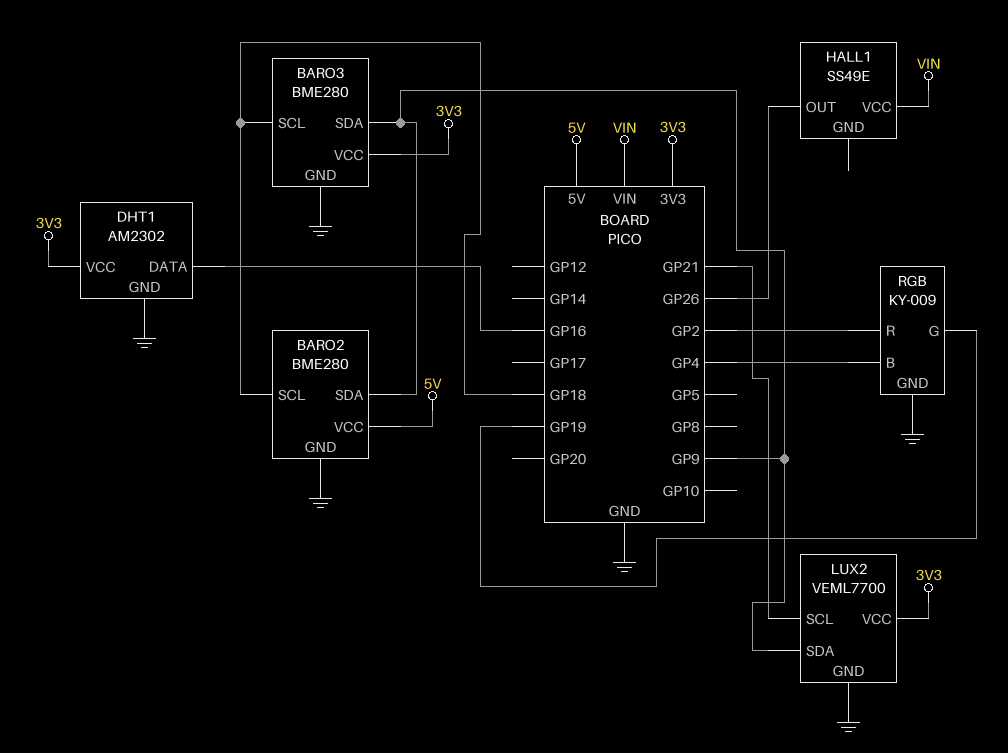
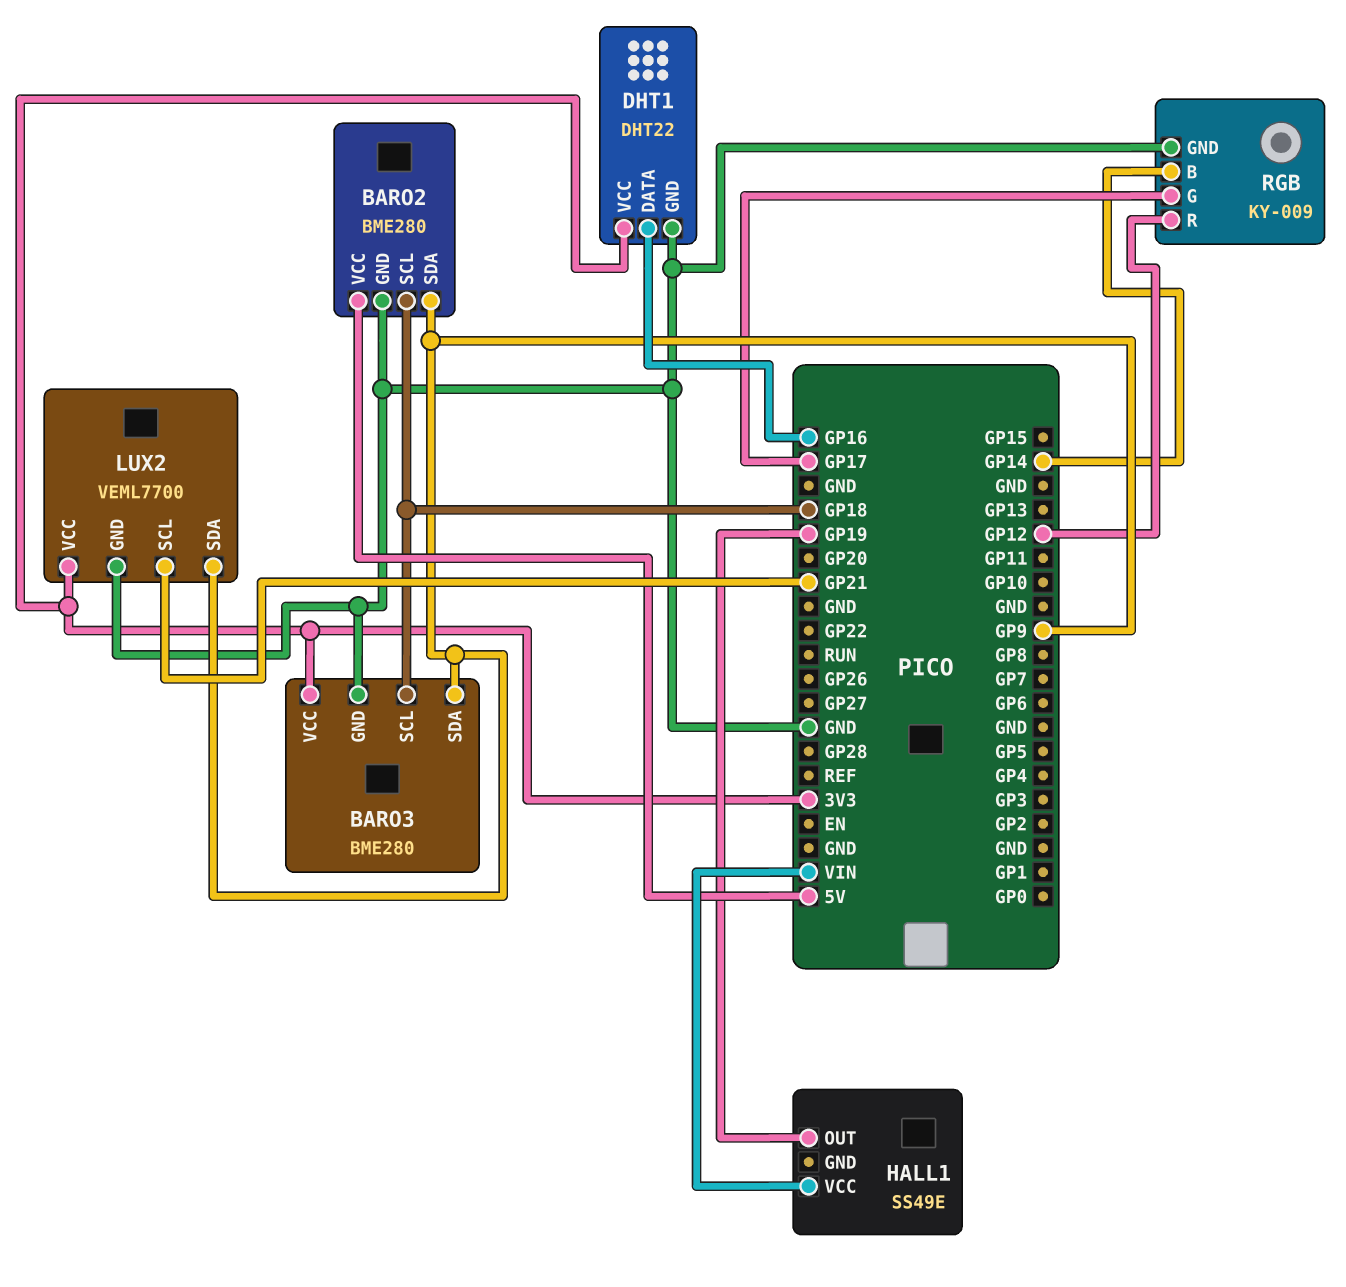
DHT1: AM2302 -> DHT22
HALL1 pin OUT: GP26 -> GP19
RGB pin B: GP4 -> GP14
RGB pin G: GP19 -> GP17
RGB pin R: GP2 -> GP12

